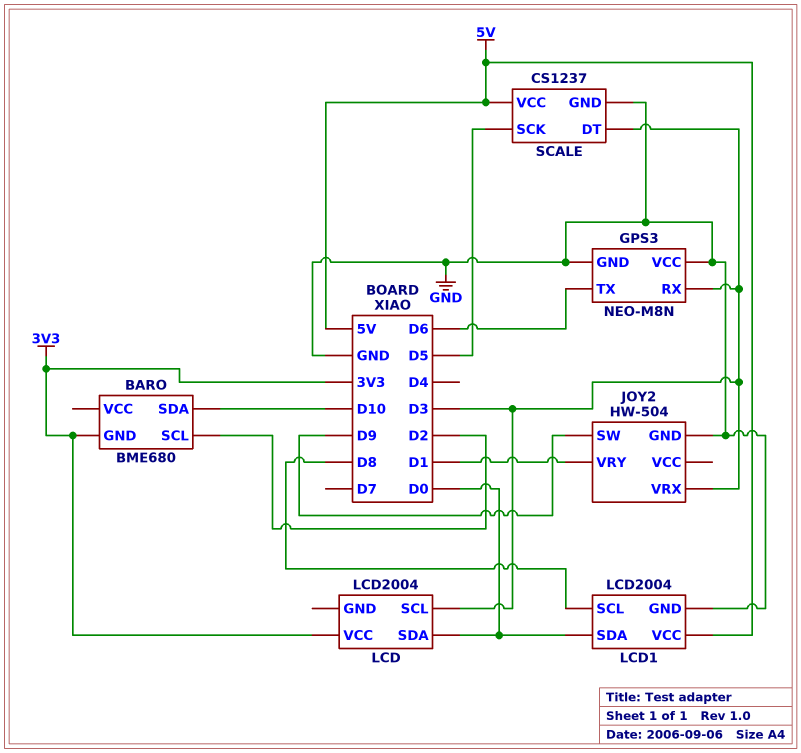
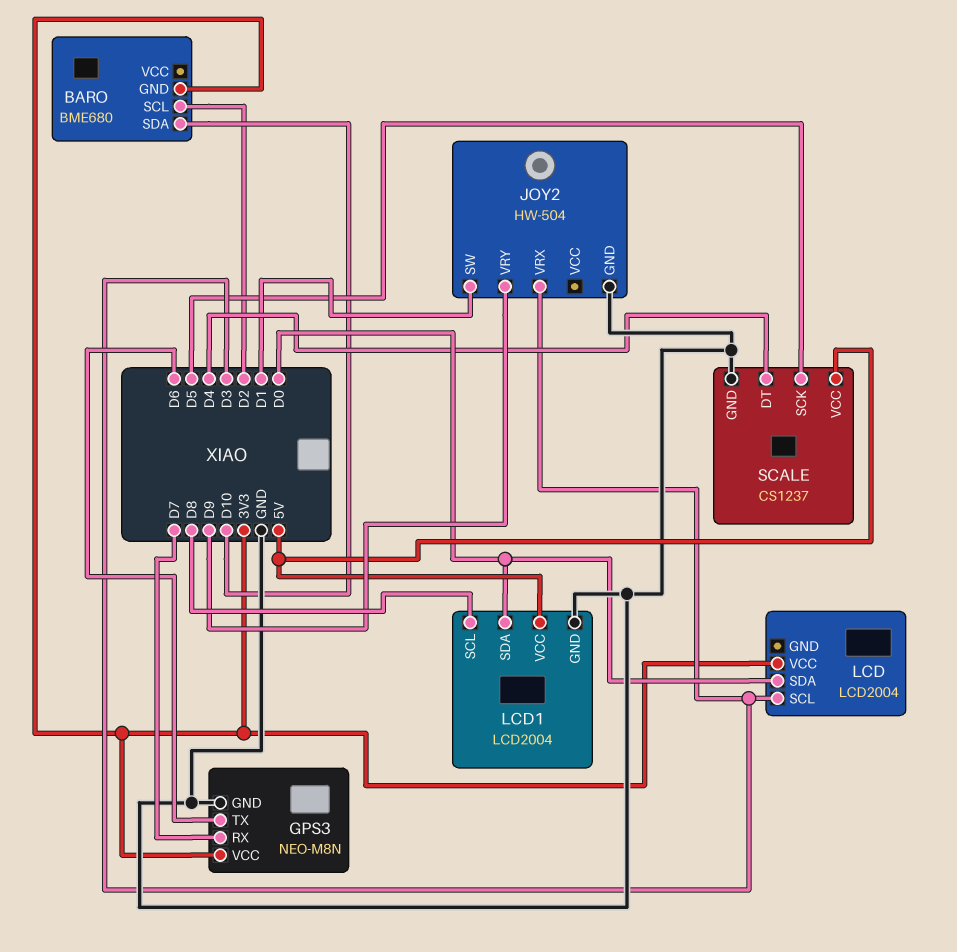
GPS3 pin RX: D3 -> D7
GPS3 pin VCC: GND -> 3V3
JOY2 pin SW: D9 -> D1
JOY2 pin VRY: D1 -> D9
SCALE pin DT: D3 -> D4

